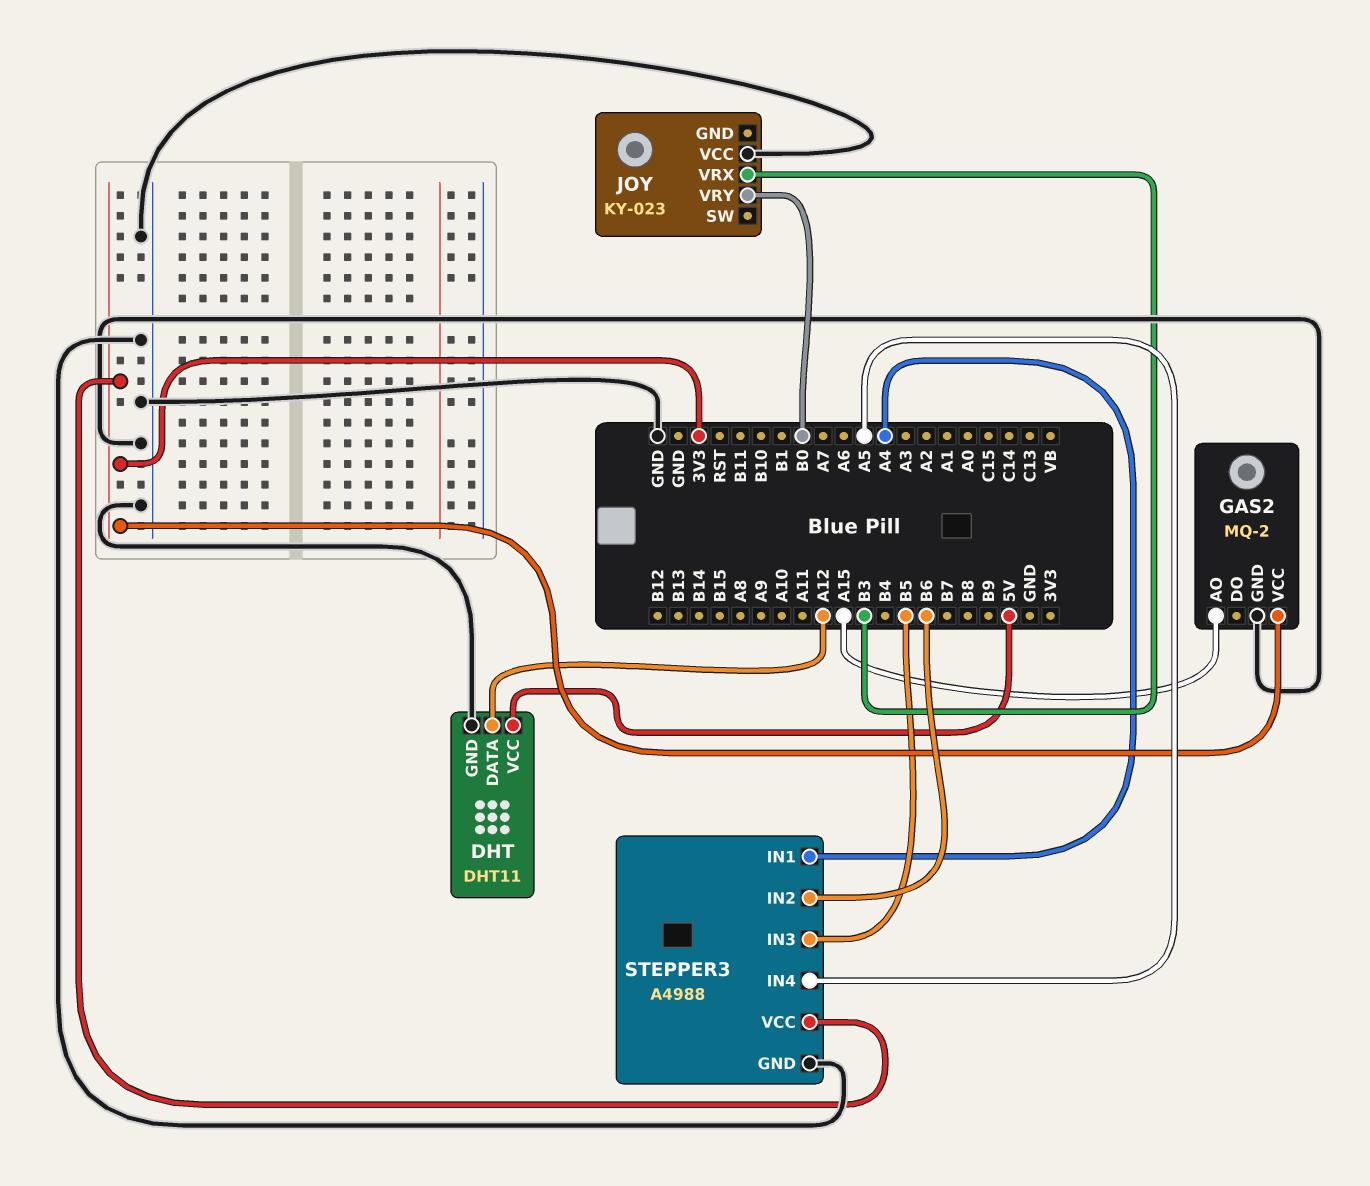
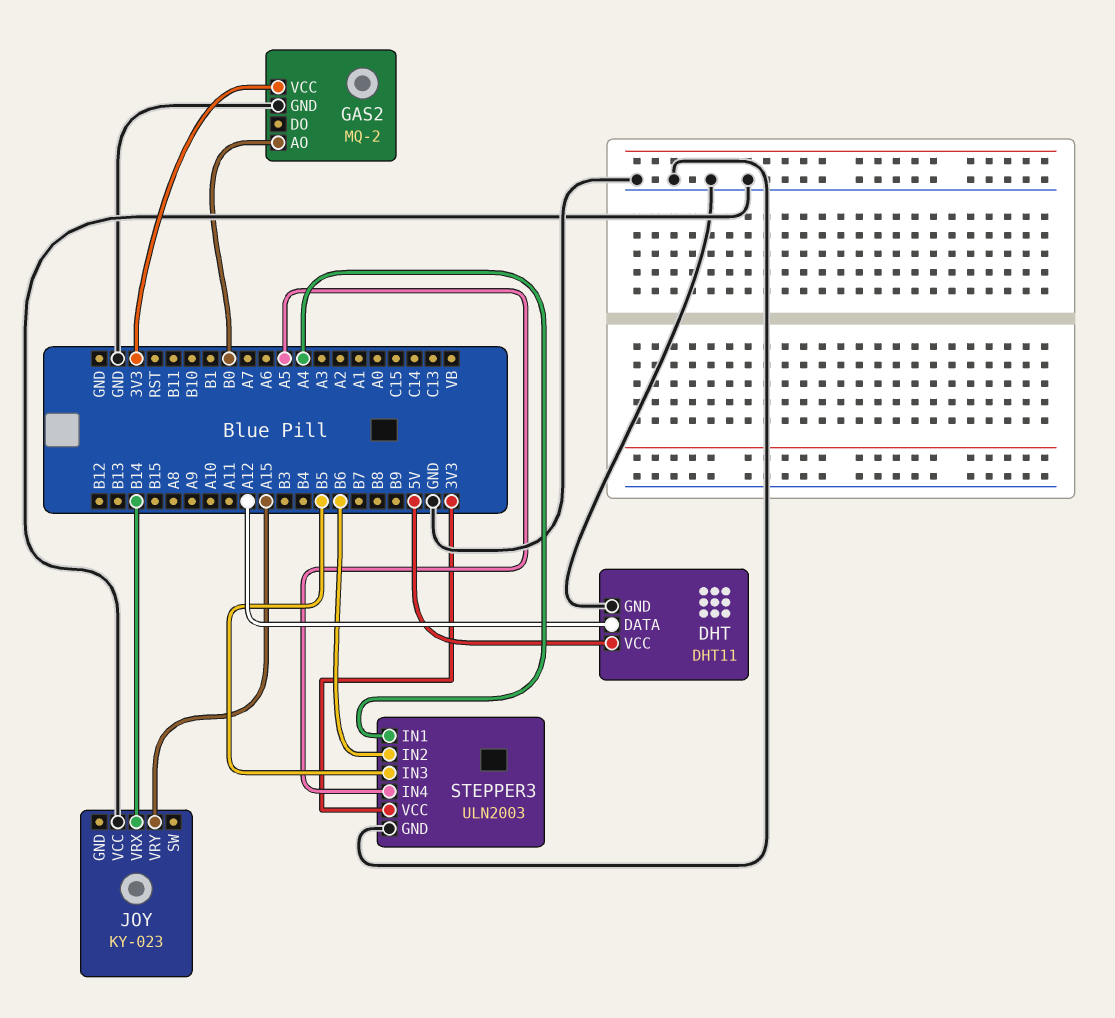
GAS2 pin AO: A15 -> B0
JOY pin VRX: B3 -> B14
JOY pin VRY: B0 -> A15
STEPPER3: A4988 -> ULN2003

